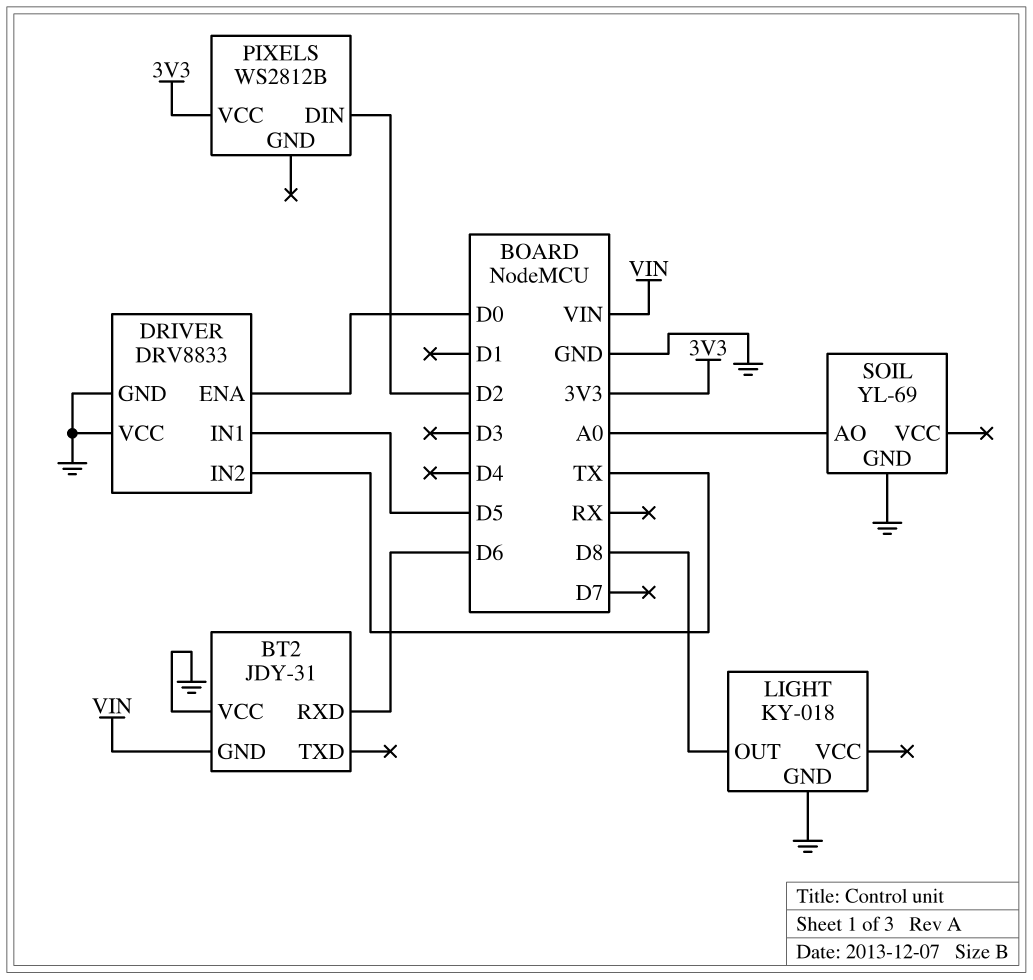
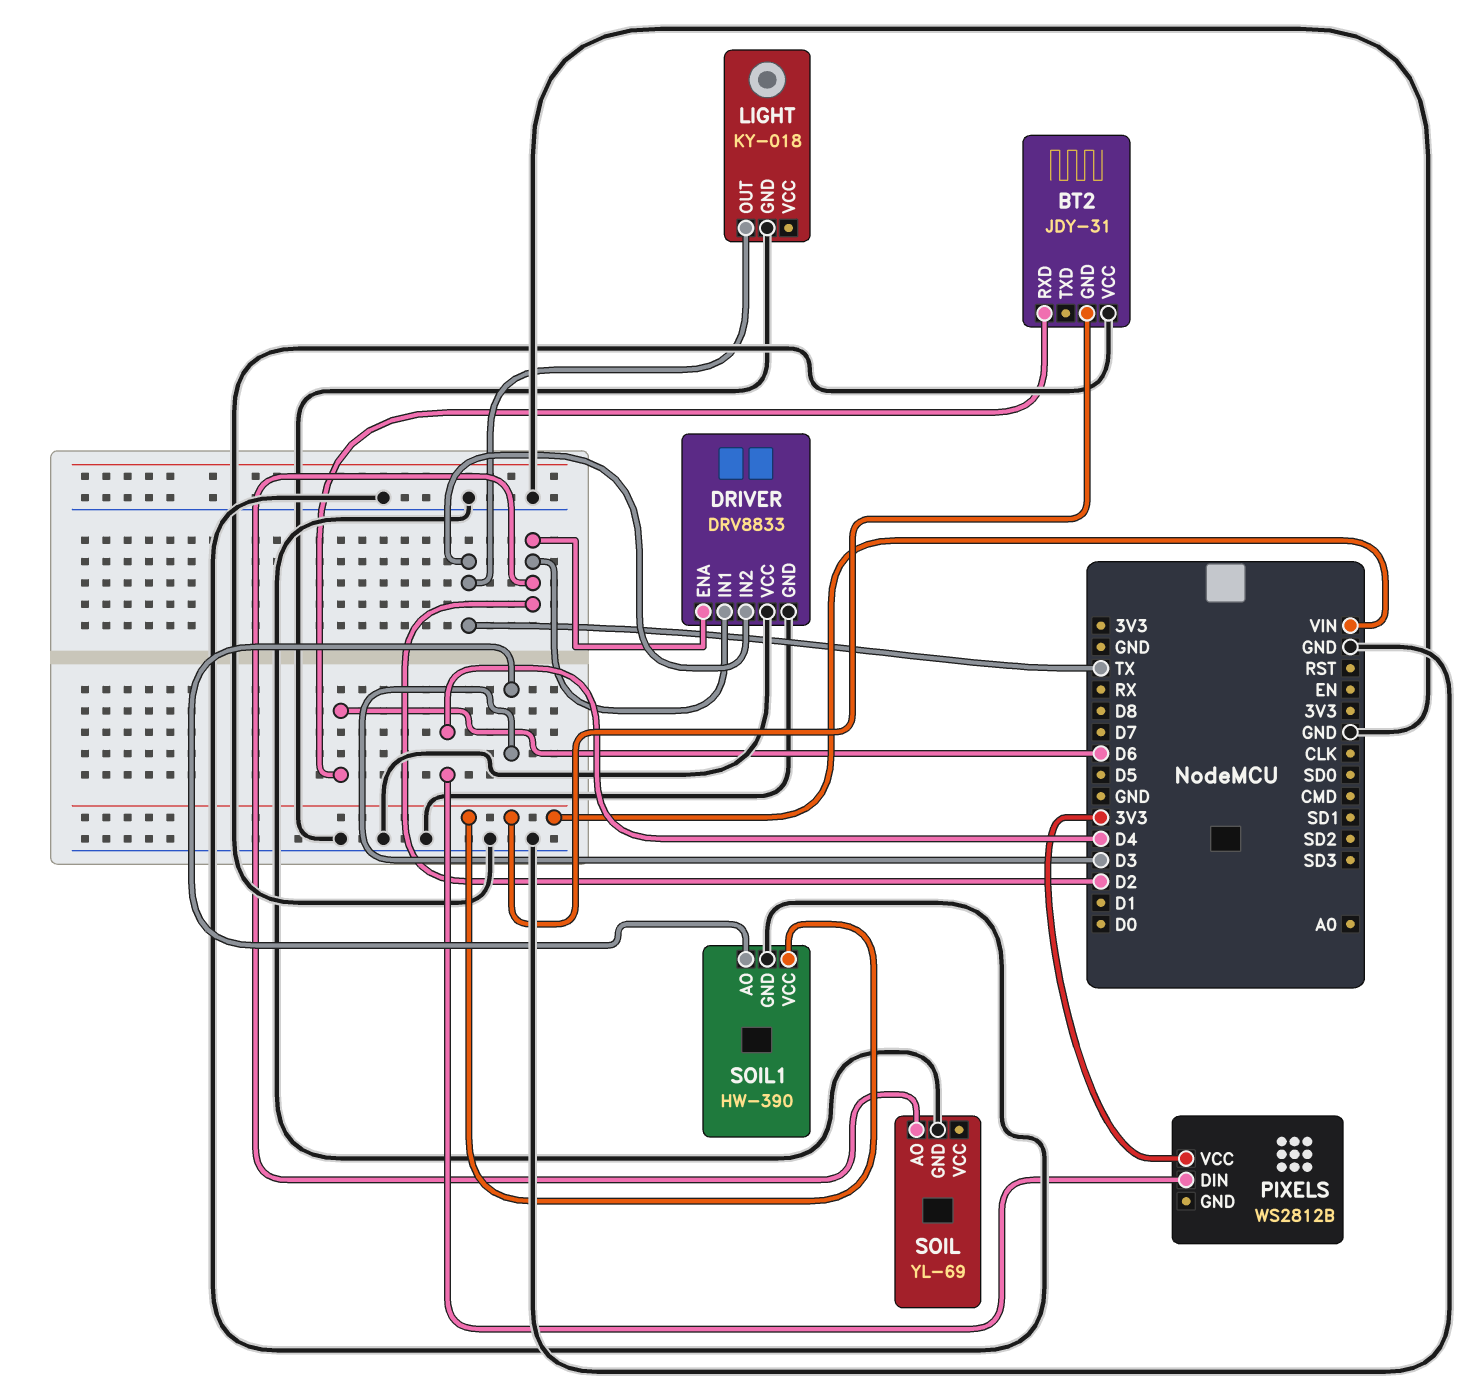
DRIVER pin ENA: D0 -> D2
DRIVER pin IN1: D5 -> D2
LIGHT pin OUT: D8 -> TX
PIXELS pin DIN: D2 -> D4
SOIL pin AO: A0 -> D2
SOIL1: none -> HW-390
SOIL1 pin AO: none -> D3
SOIL1 pin GND: none -> GND
SOIL1 pin VCC: none -> VIN

